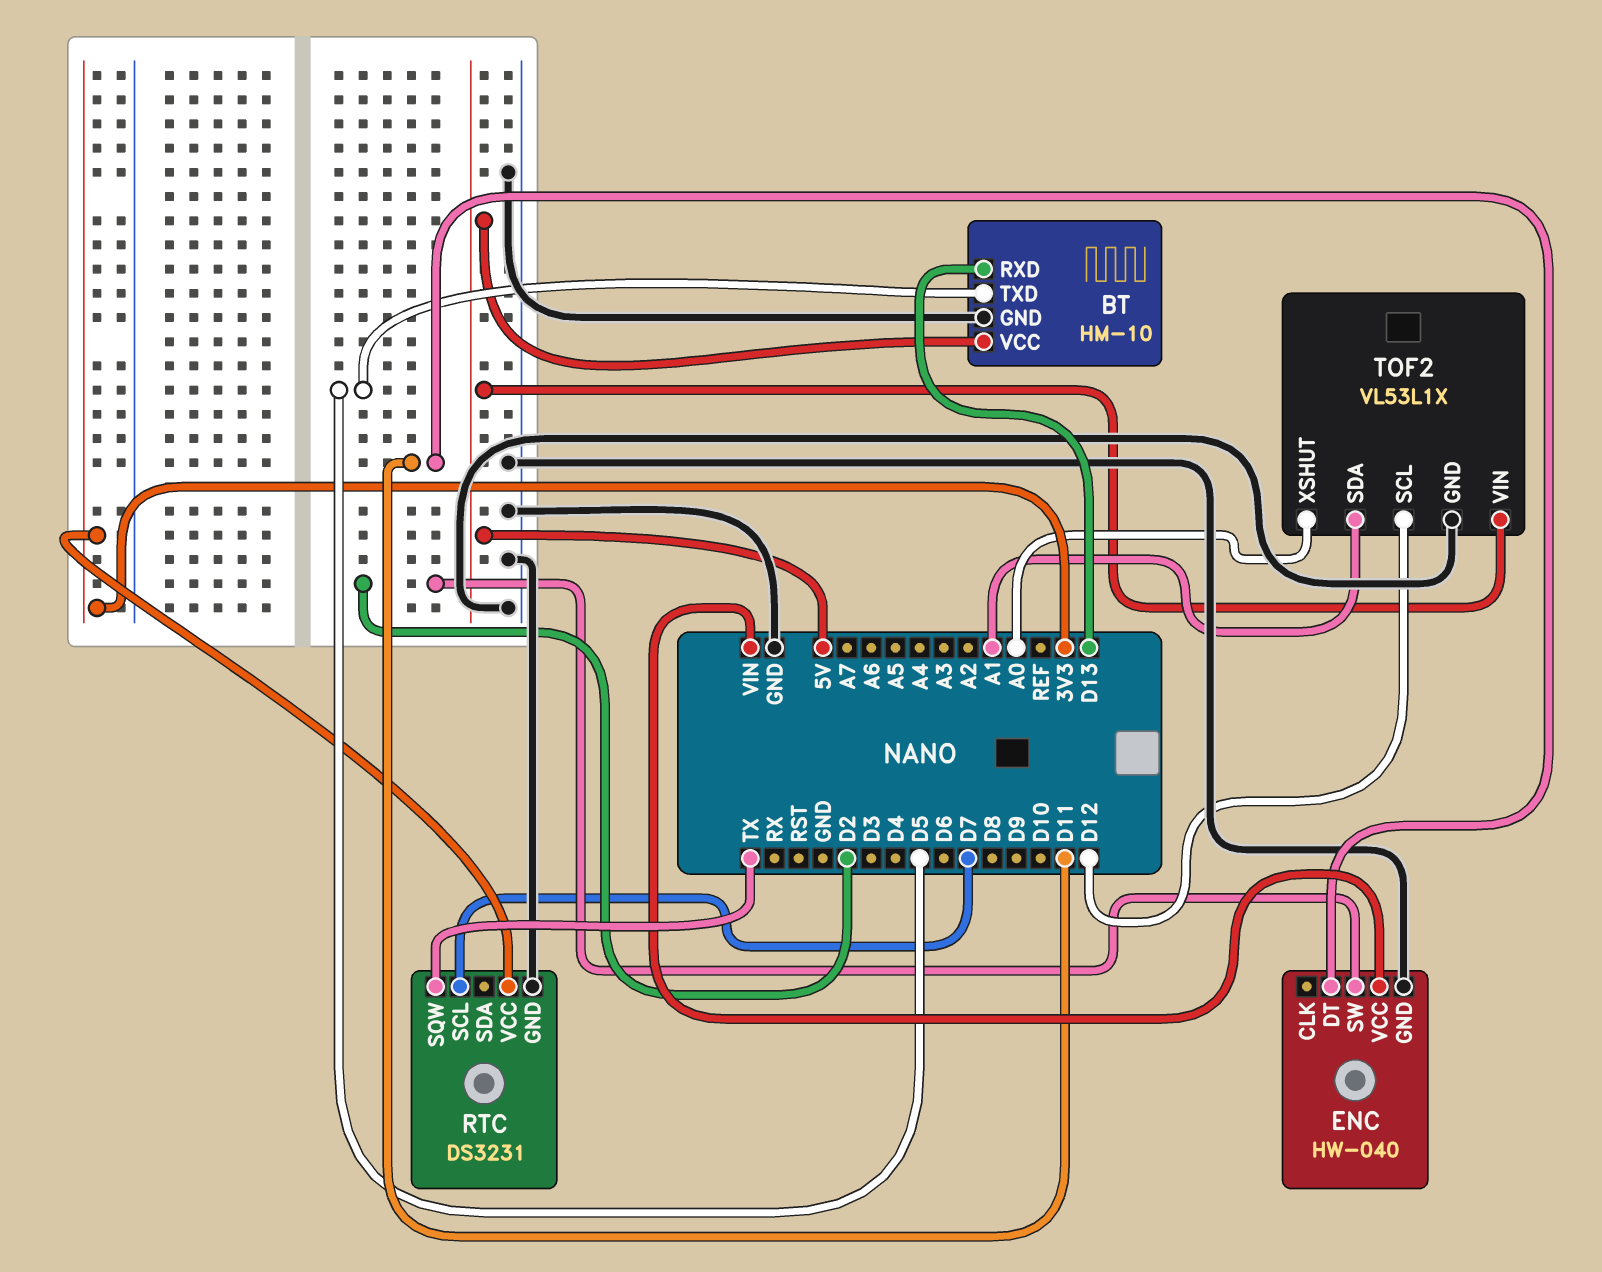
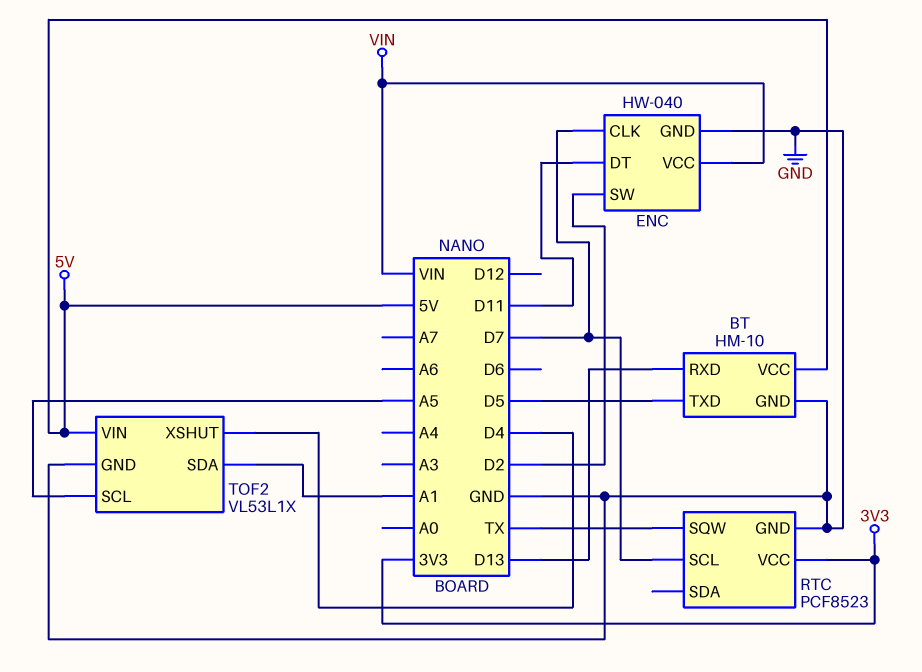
ENC pin CLK: none -> D7
RTC: DS3231 -> PCF8523
TOF2 pin SCL: D12 -> A5
TOF2 pin XSHUT: A0 -> D4

